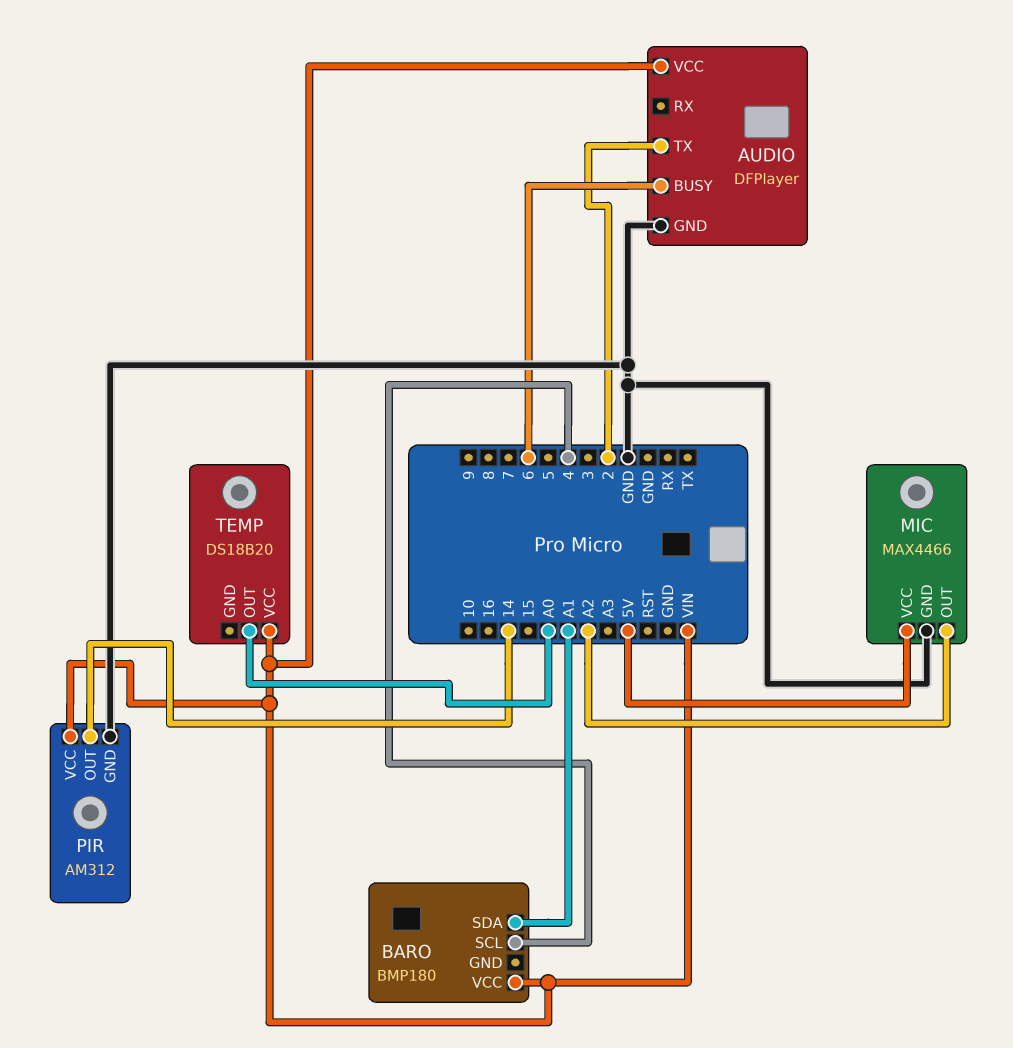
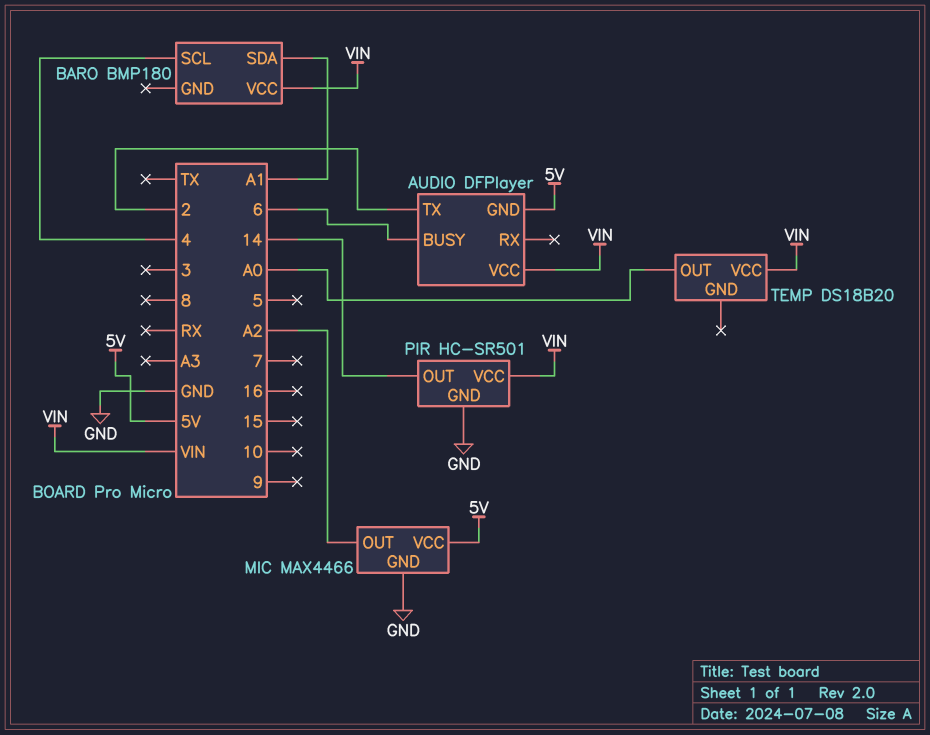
AUDIO pin GND: GND -> 5V
PIR: AM312 -> HC-SR501

